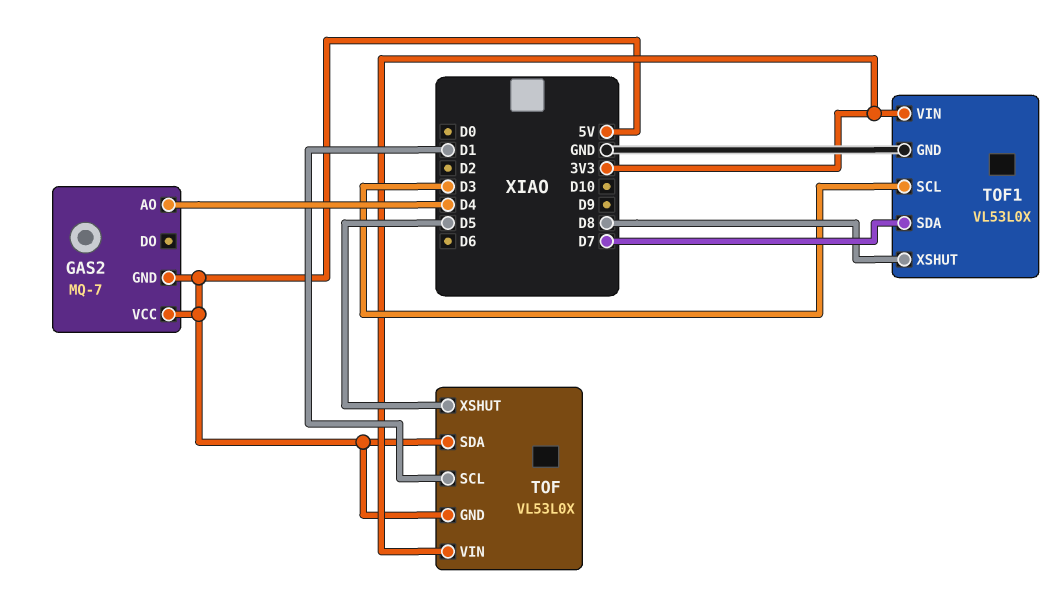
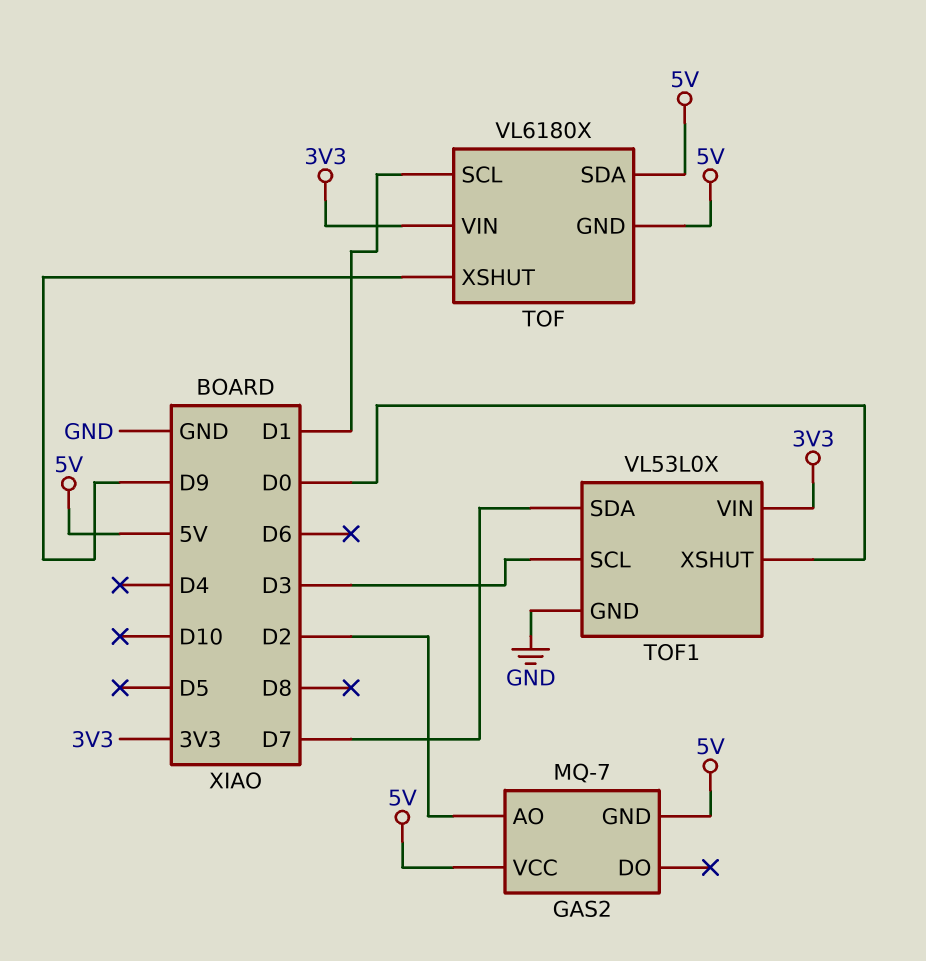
GAS2 pin AO: D4 -> D2
TOF: VL53L0X -> VL6180X
TOF pin XSHUT: D5 -> D9
TOF1 pin XSHUT: D8 -> D0

